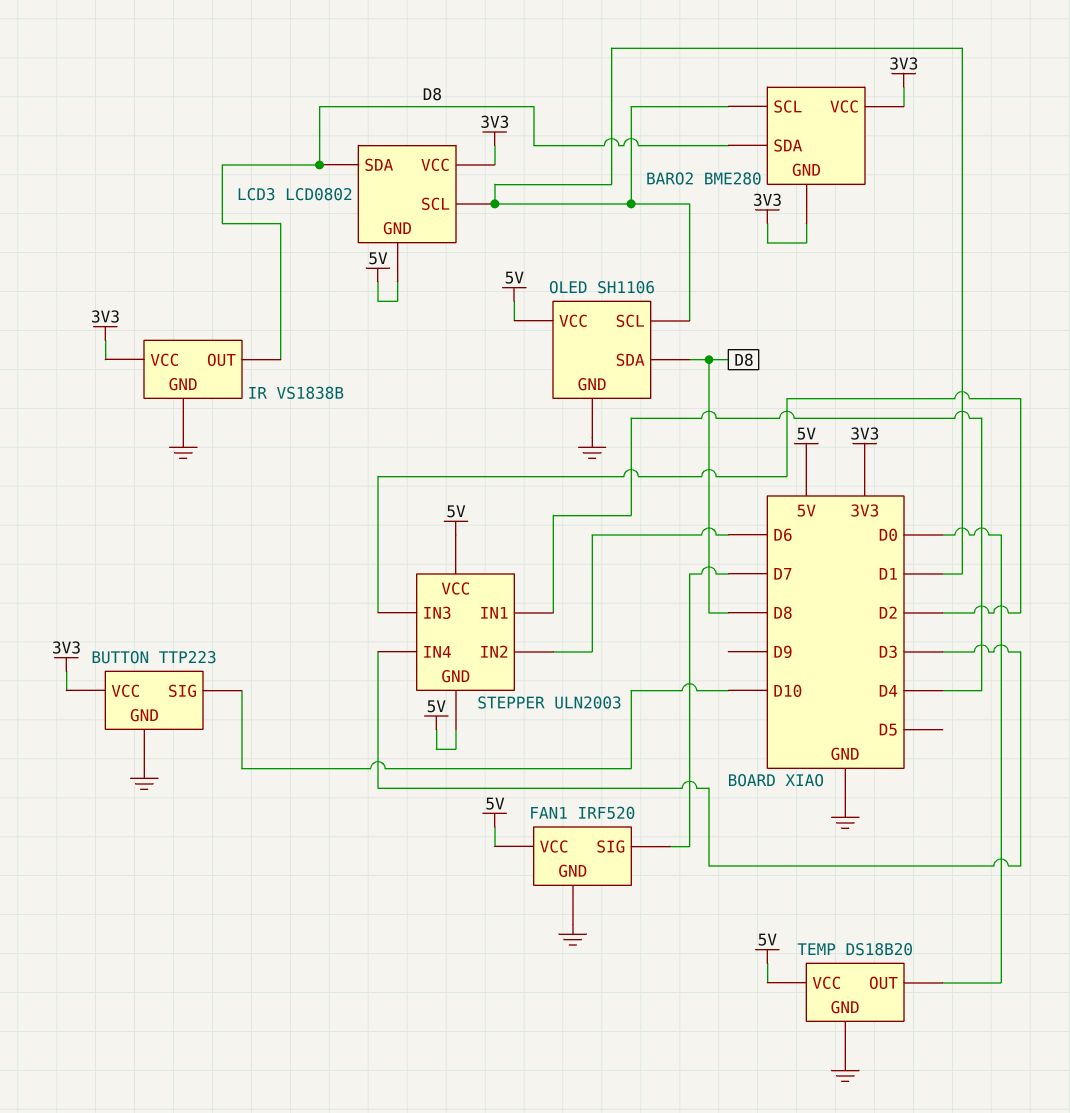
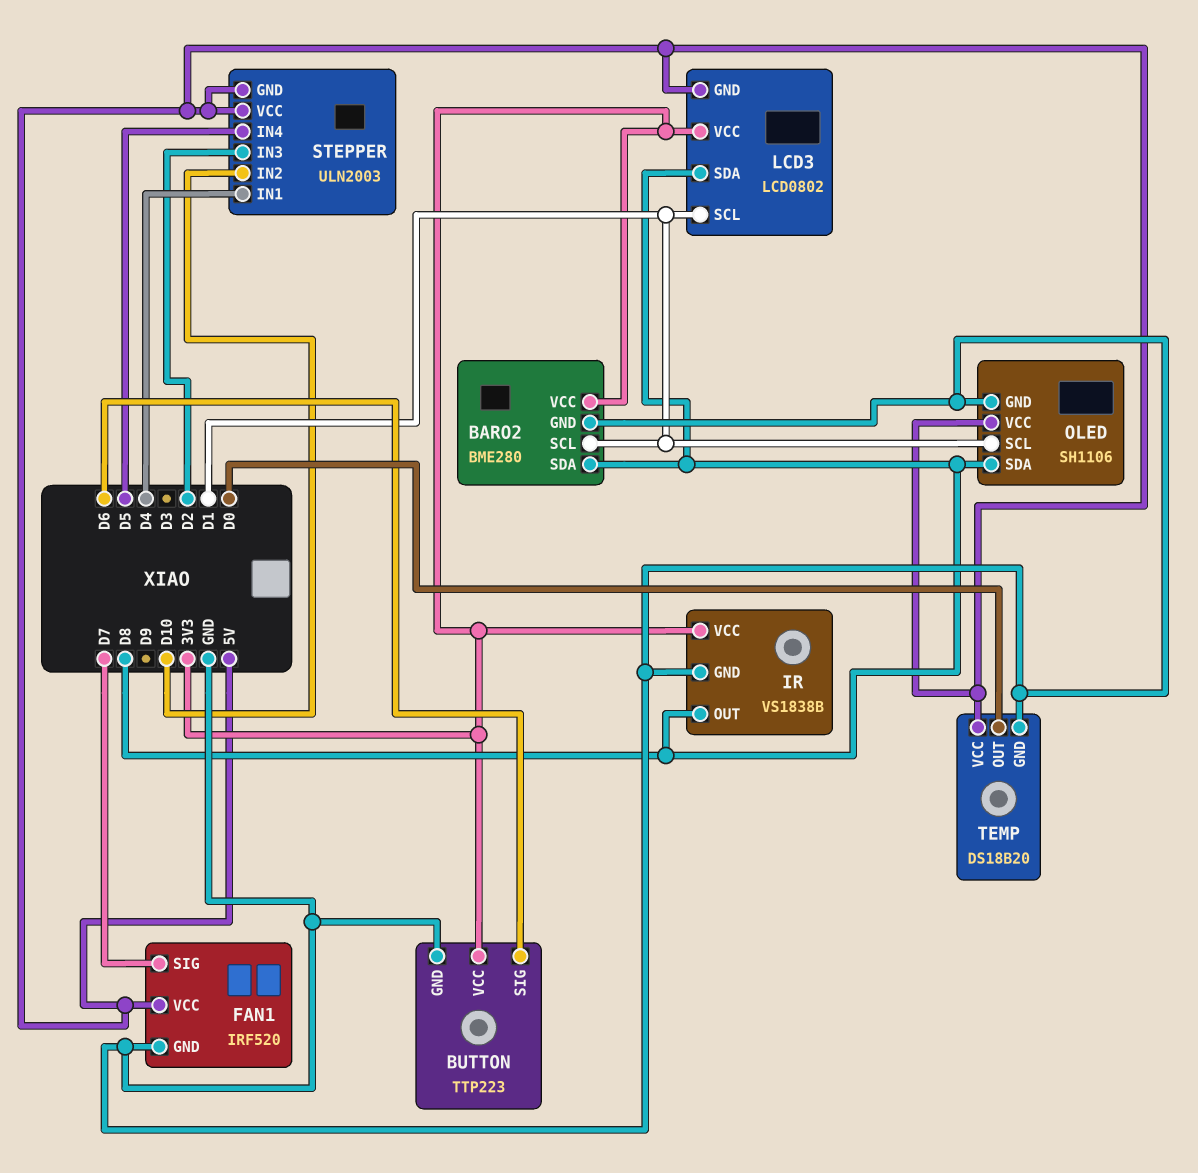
BARO2 pin GND: 3V3 -> GND
BUTTON pin SIG: D10 -> D6
STEPPER pin IN2: D6 -> D10
STEPPER pin IN4: D3 -> D5

